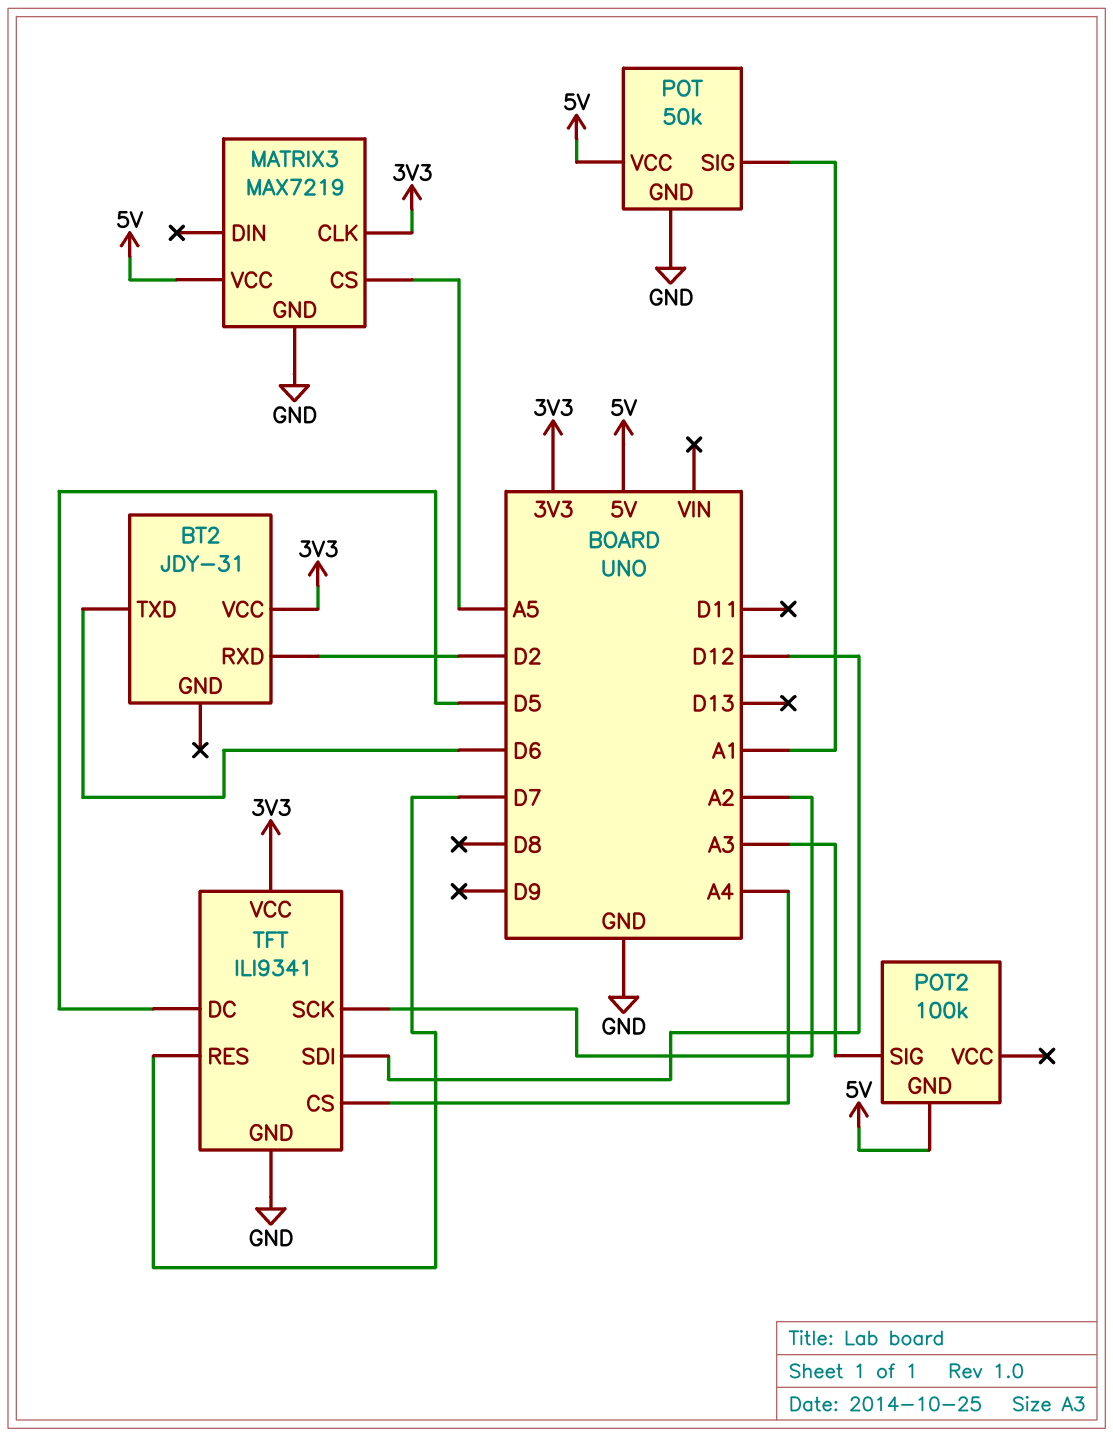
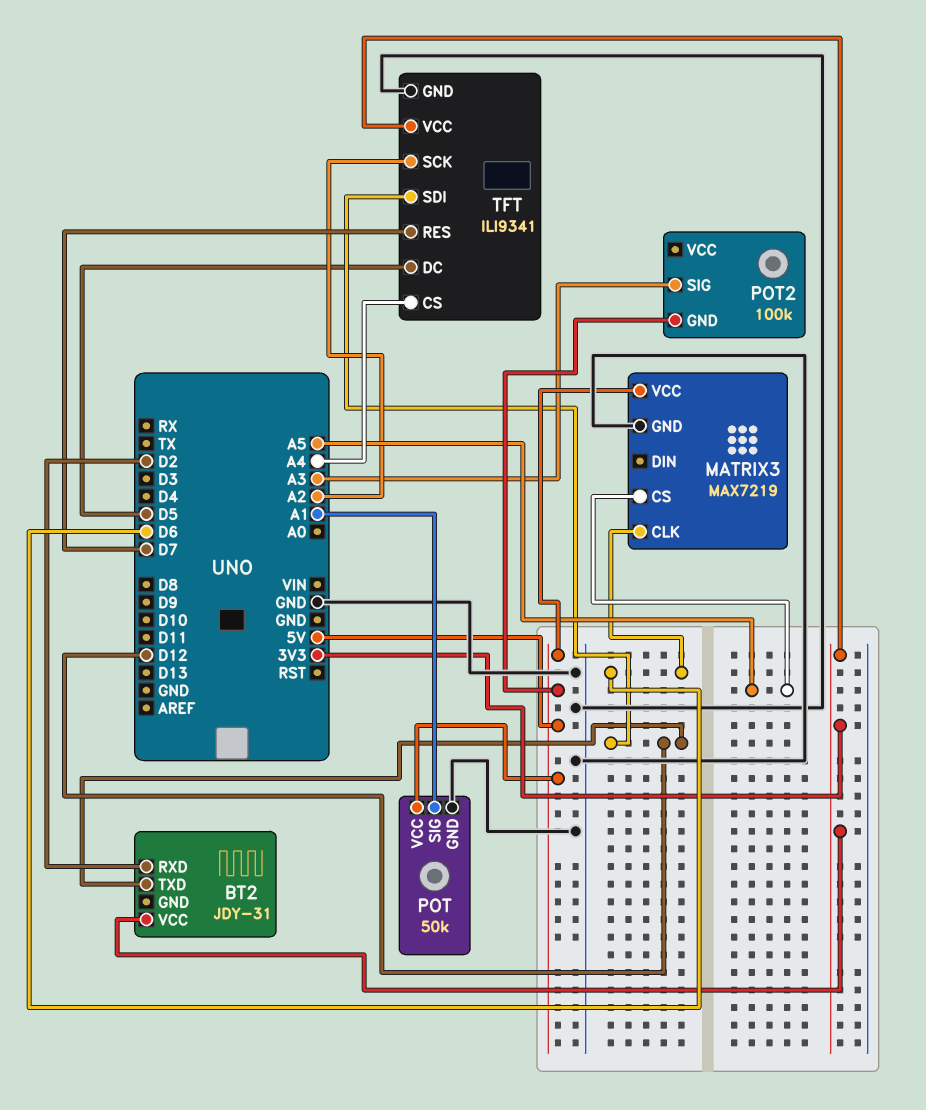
BT2 pin TXD: D6 -> D12
MATRIX3 pin CLK: 3V3 -> D6

